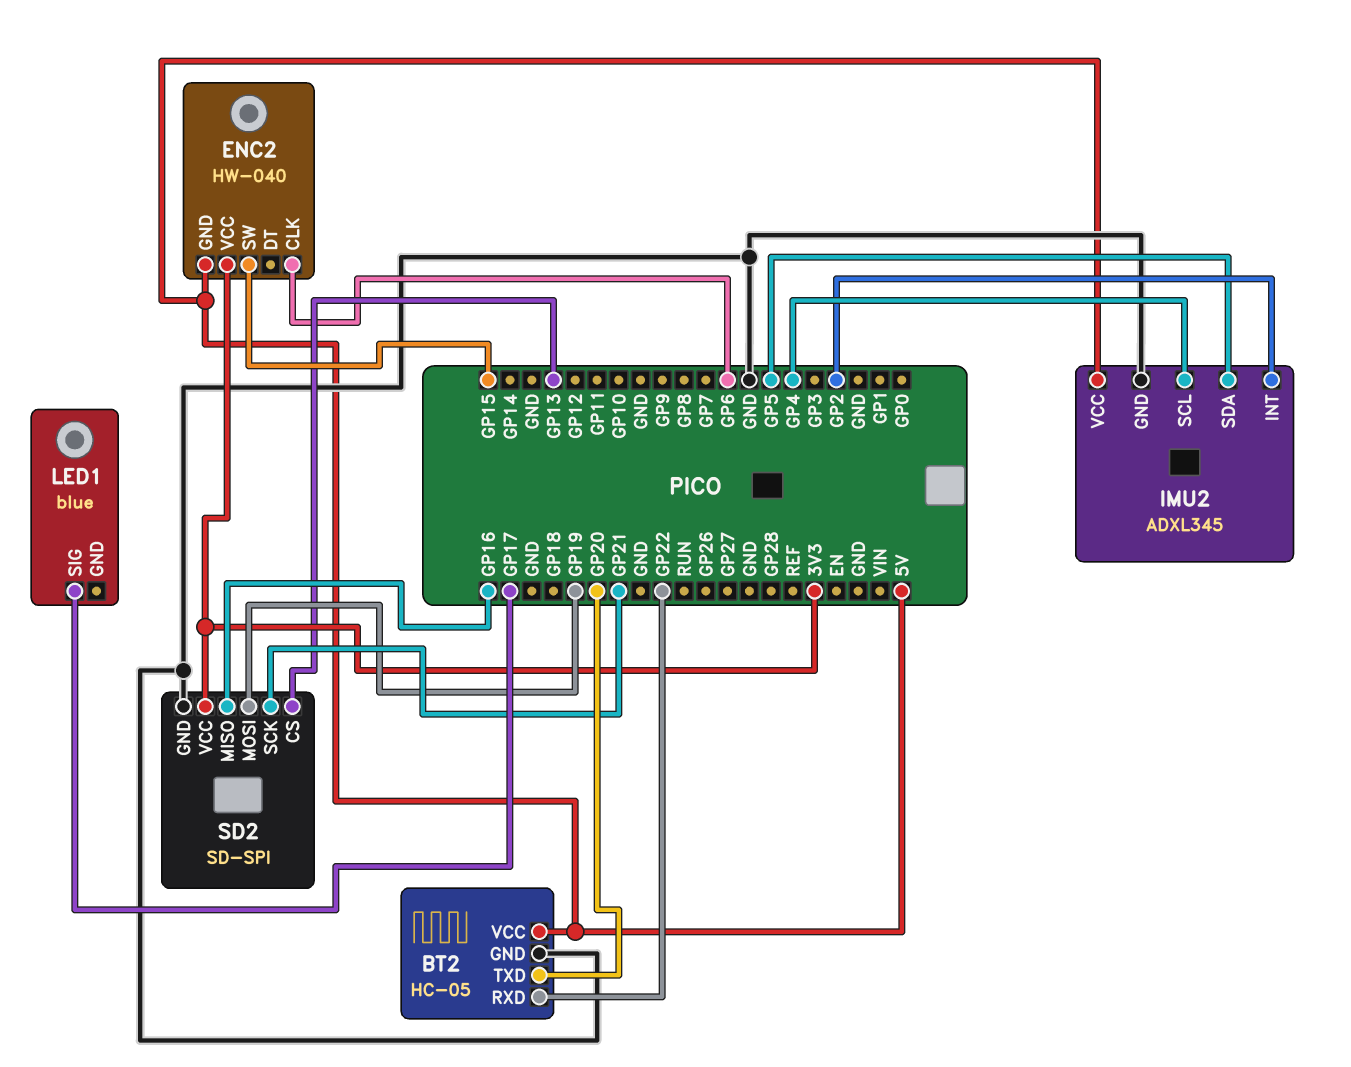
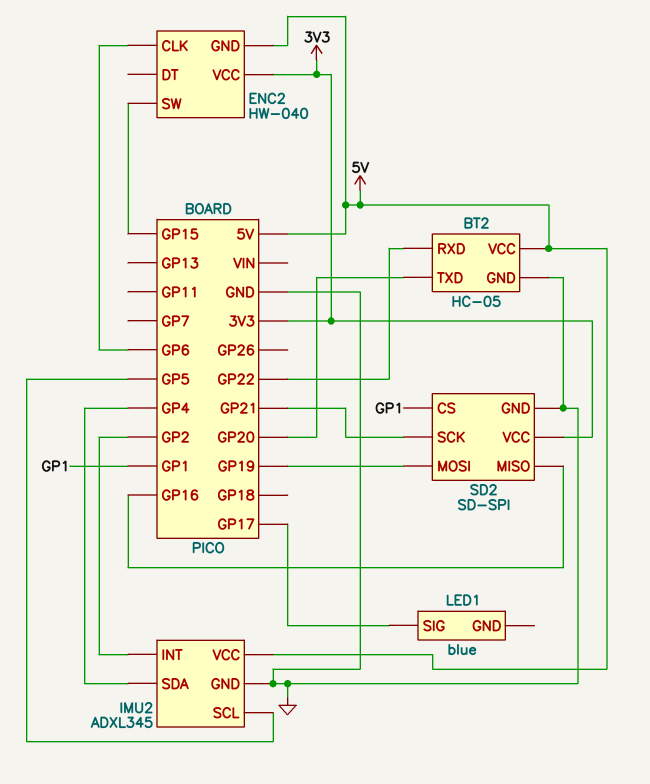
IMU2 pin SCL: GP4 -> GP5
IMU2 pin SDA: GP5 -> GP4
SD2 pin CS: GP13 -> GP1

